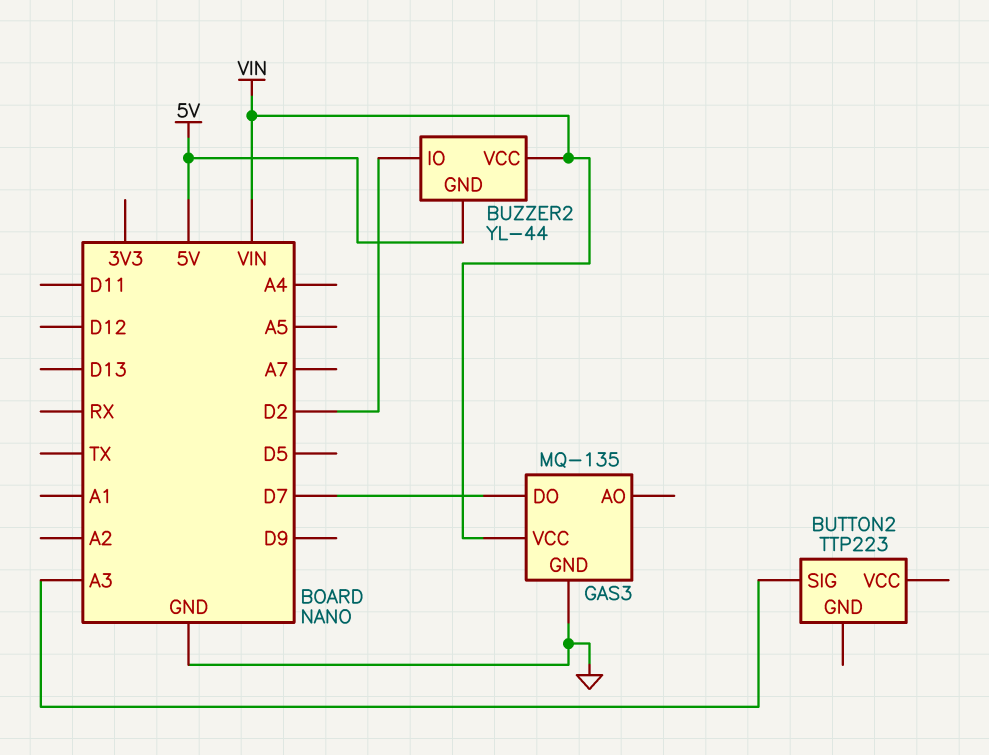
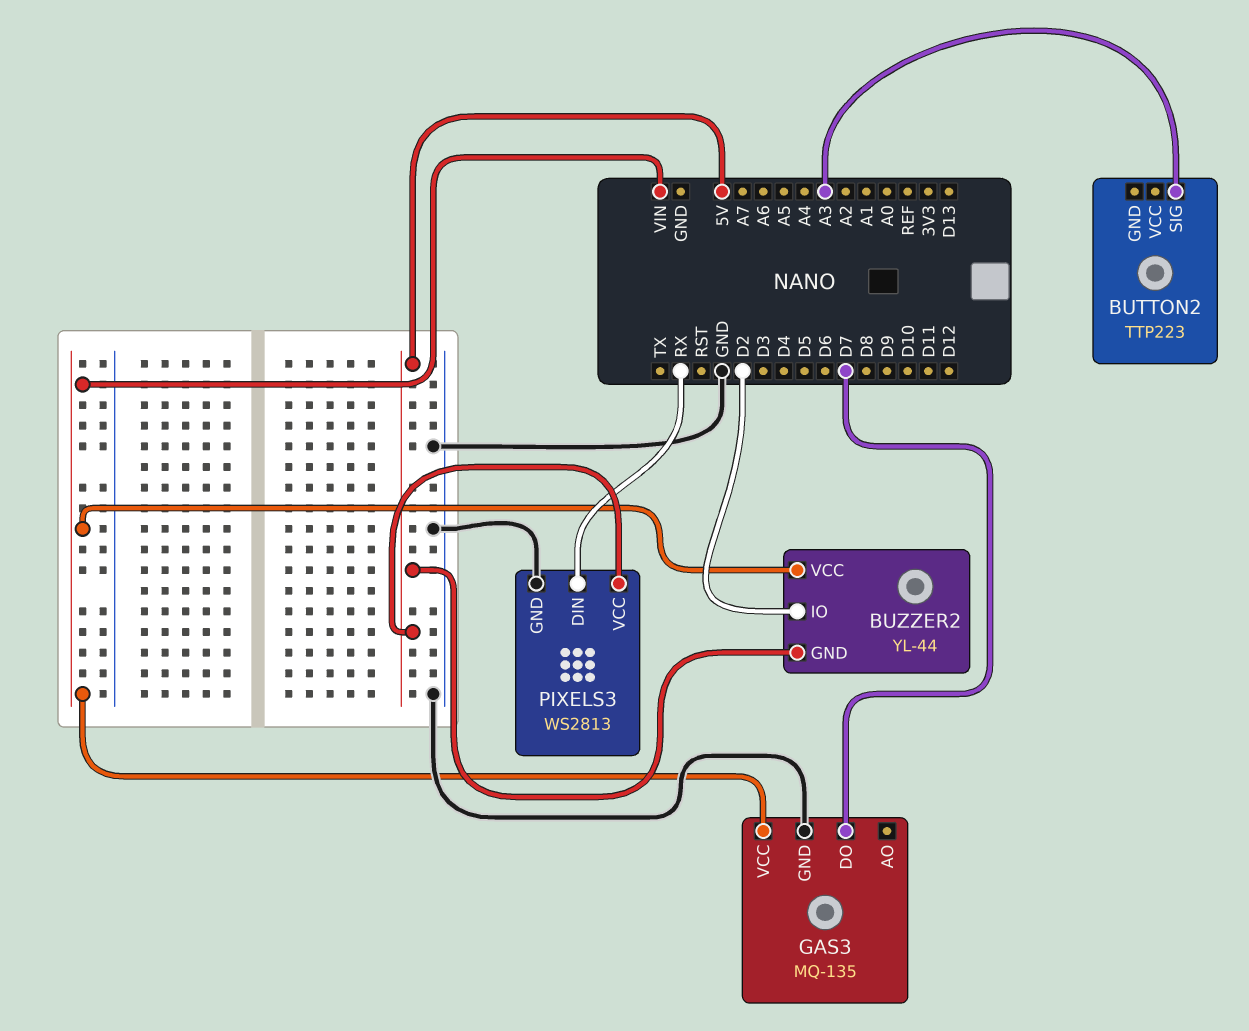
PIXELS3: none -> WS2813
PIXELS3 pin DIN: none -> RX
PIXELS3 pin GND: none -> GND
PIXELS3 pin VCC: none -> 5V

